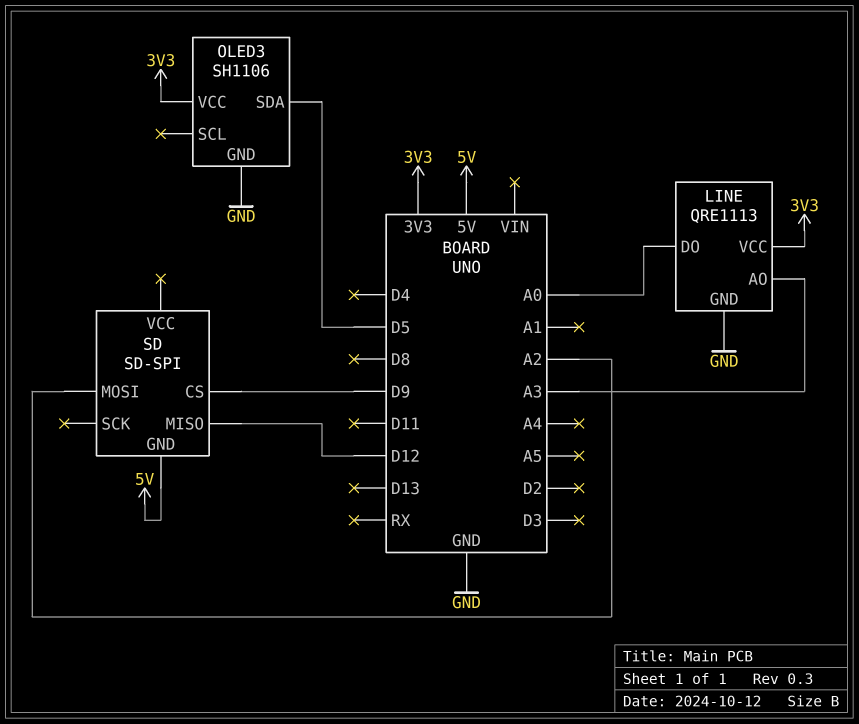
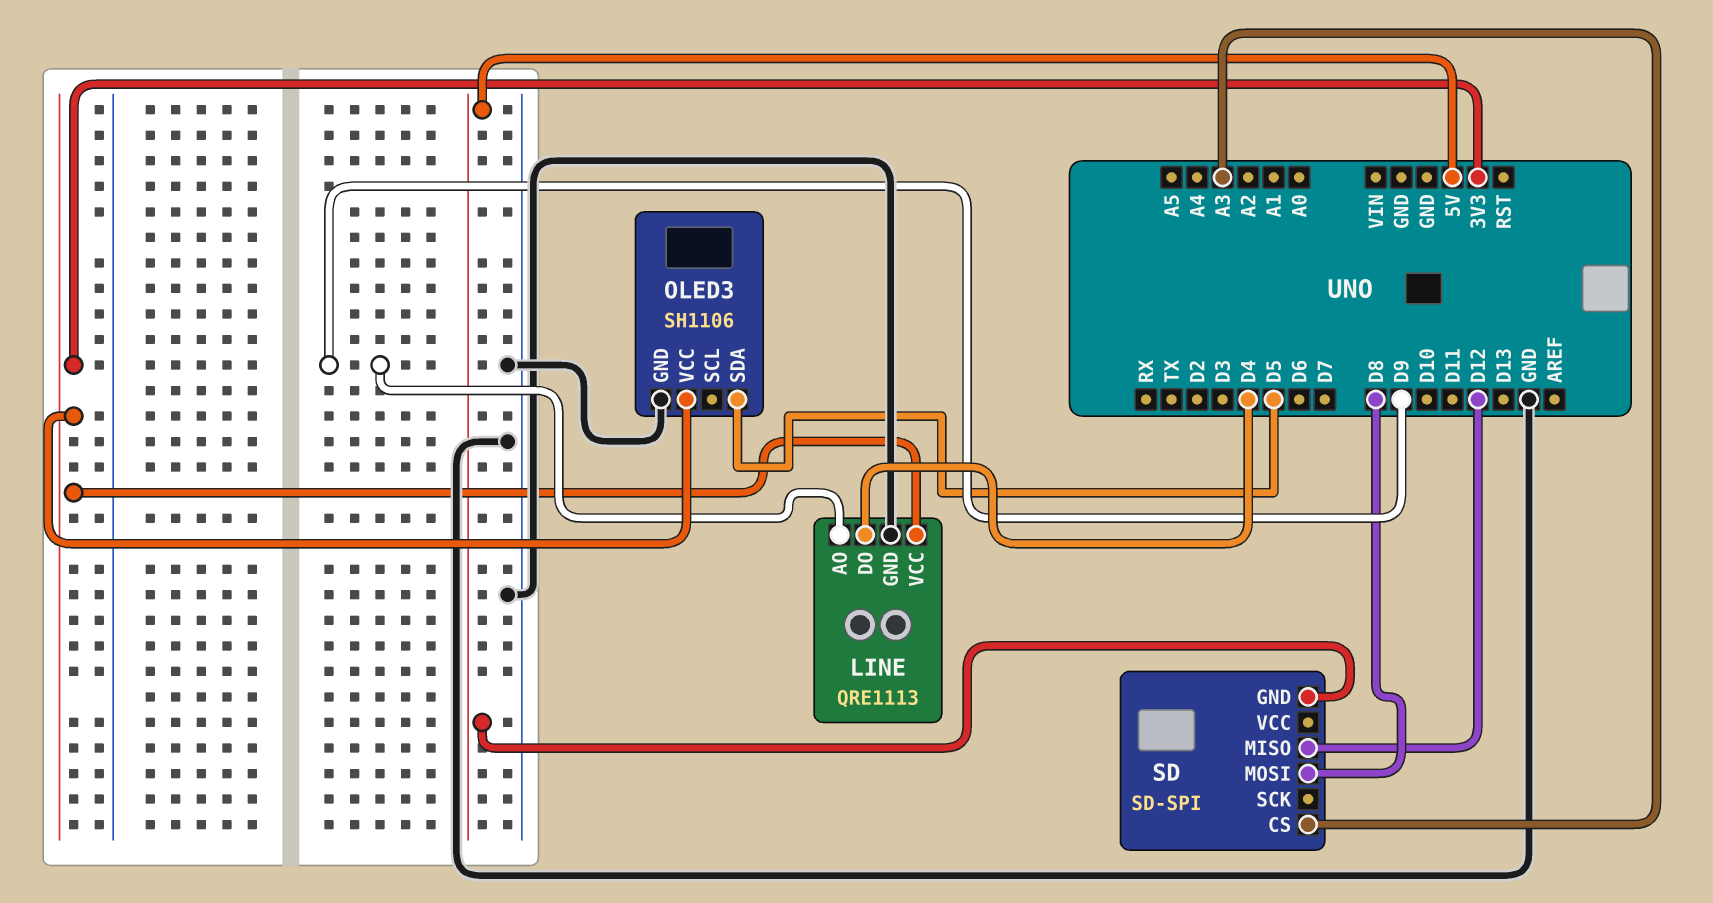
LINE pin AO: A3 -> D9
LINE pin DO: A0 -> D4
SD pin CS: D9 -> A3
SD pin MOSI: A2 -> D8

